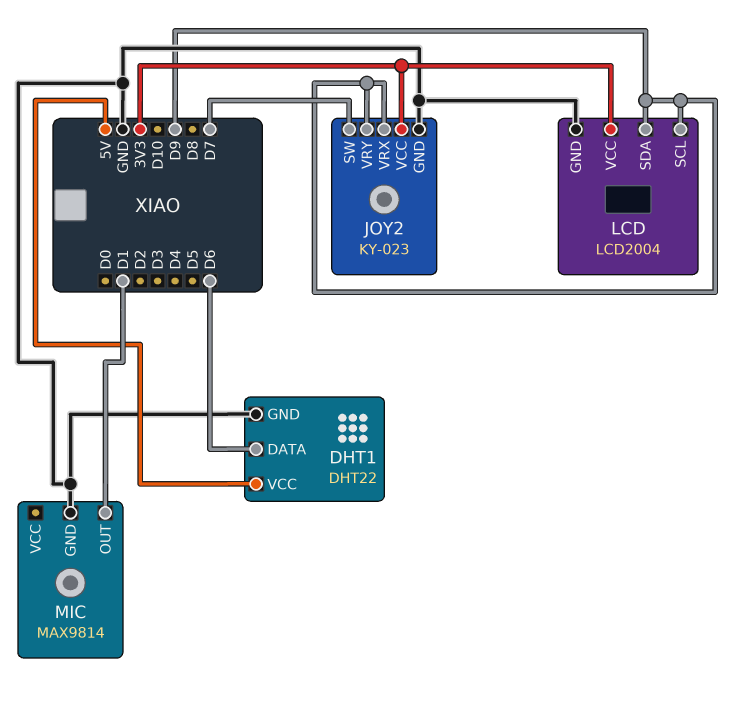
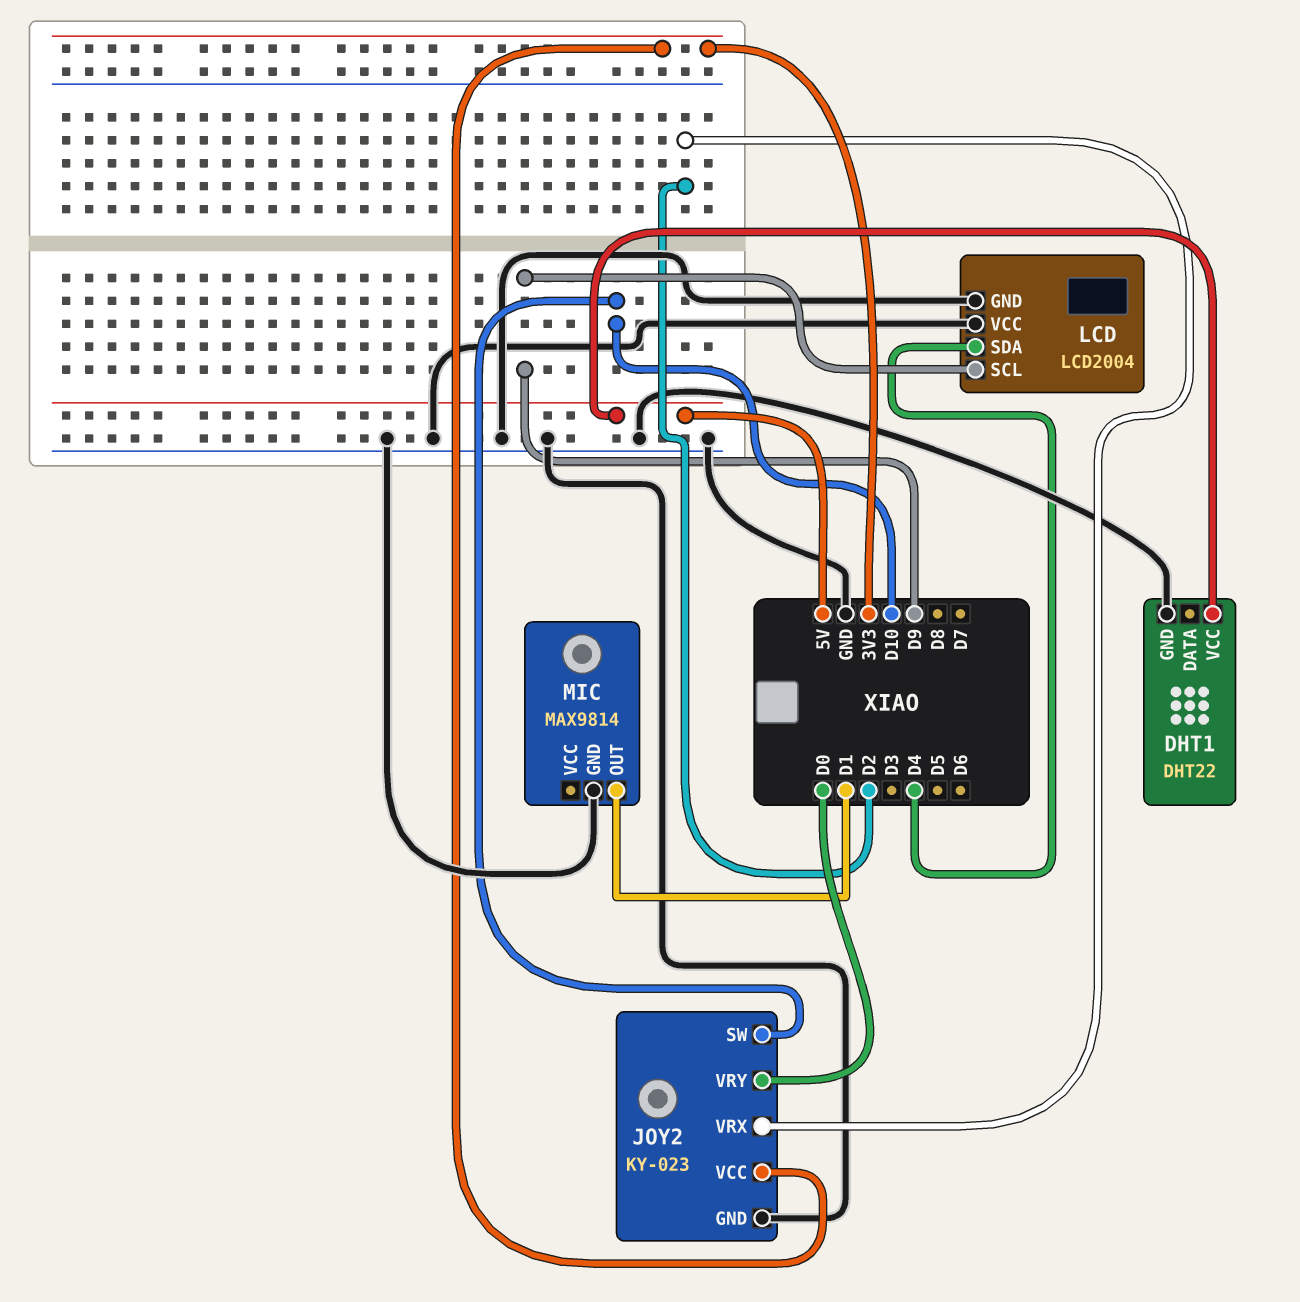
DHT1 pin DATA: D6 -> none
JOY2 pin SW: D7 -> D10
JOY2 pin VRX: D9 -> D2
JOY2 pin VRY: D9 -> D0
LCD pin SDA: D9 -> D4
LCD pin VCC: 3V3 -> GND

